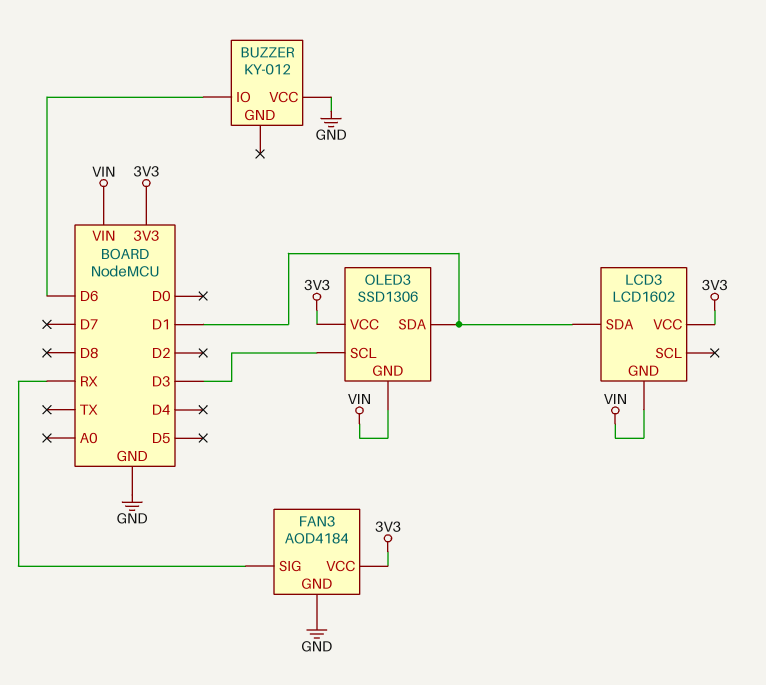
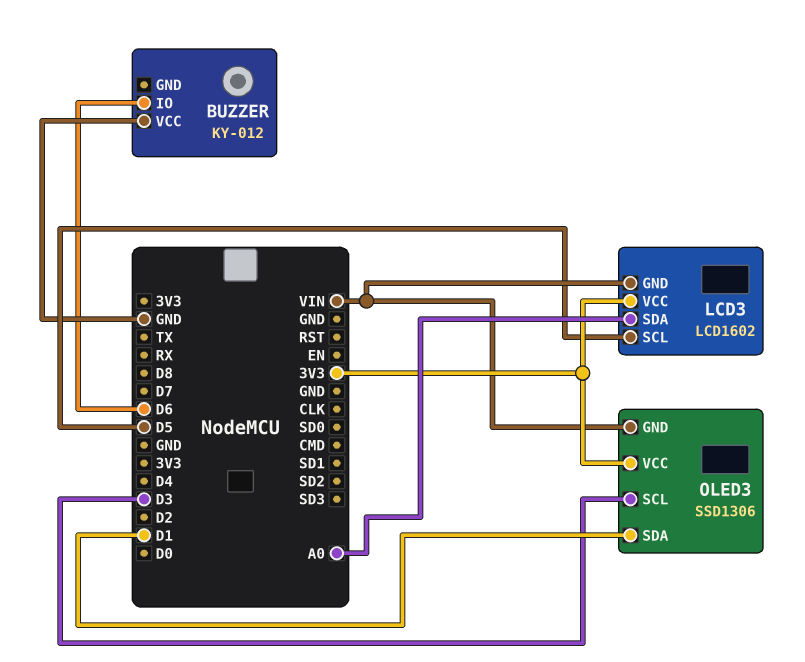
FAN3: AOD4184 -> none
FAN3 pin GND: GND -> none
FAN3 pin SIG: RX -> none
FAN3 pin VCC: 3V3 -> none
LCD3 pin SCL: none -> D5
LCD3 pin SDA: D1 -> A0

